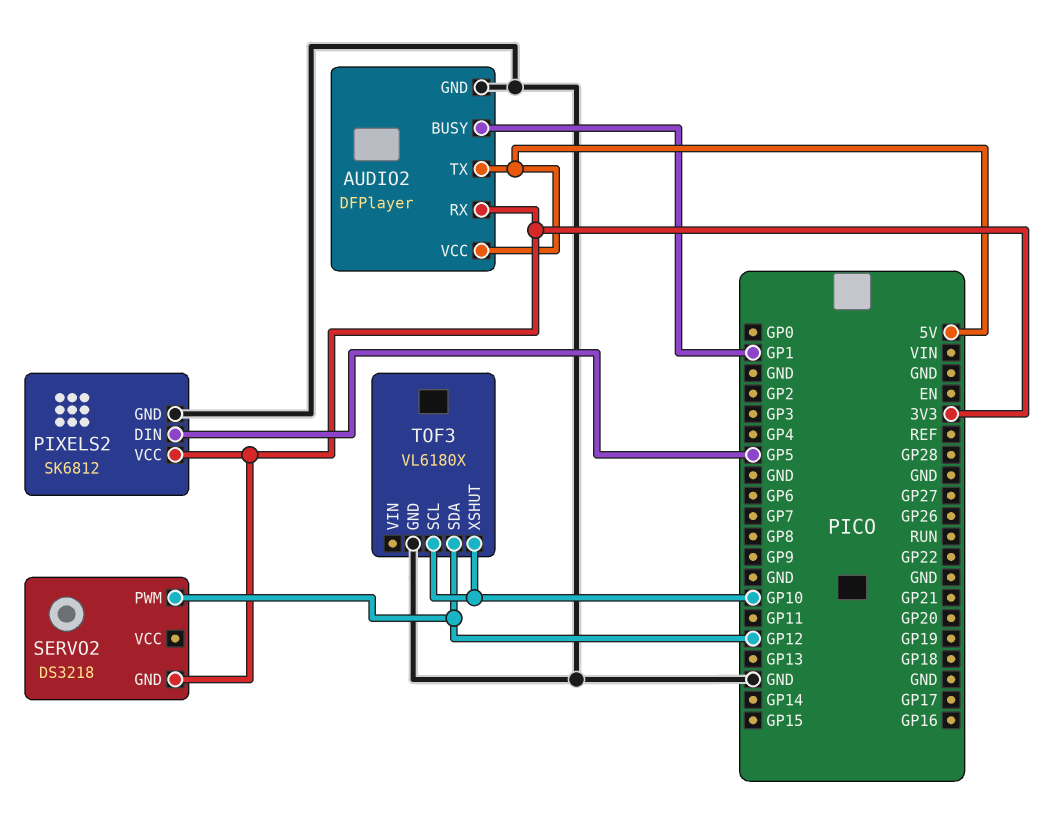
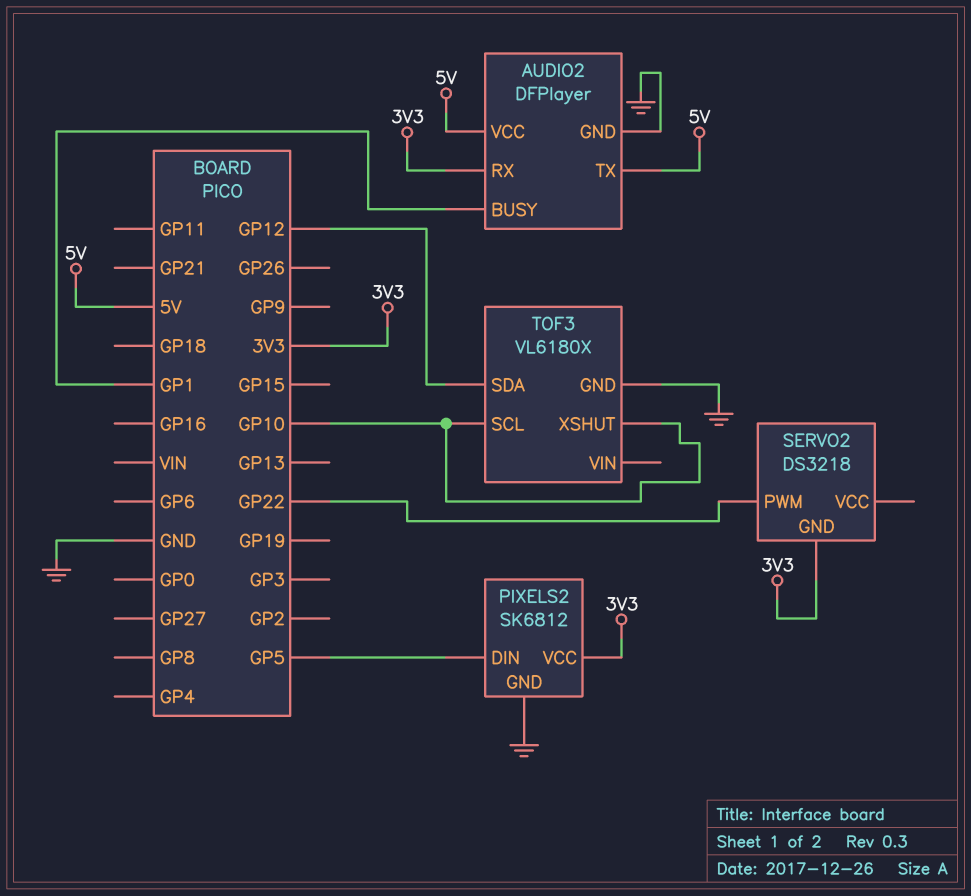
SERVO2 pin PWM: GP12 -> GP22

